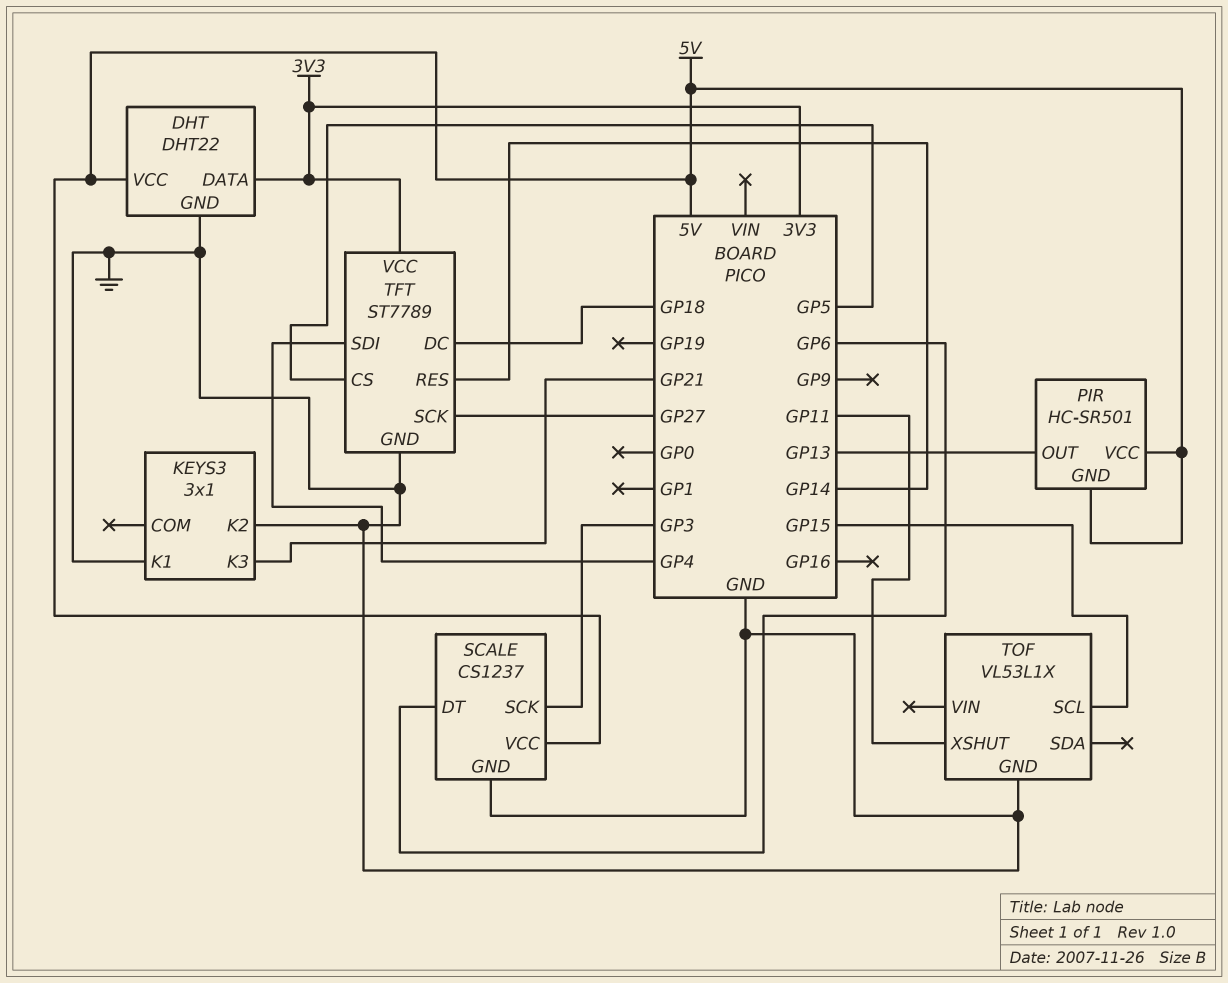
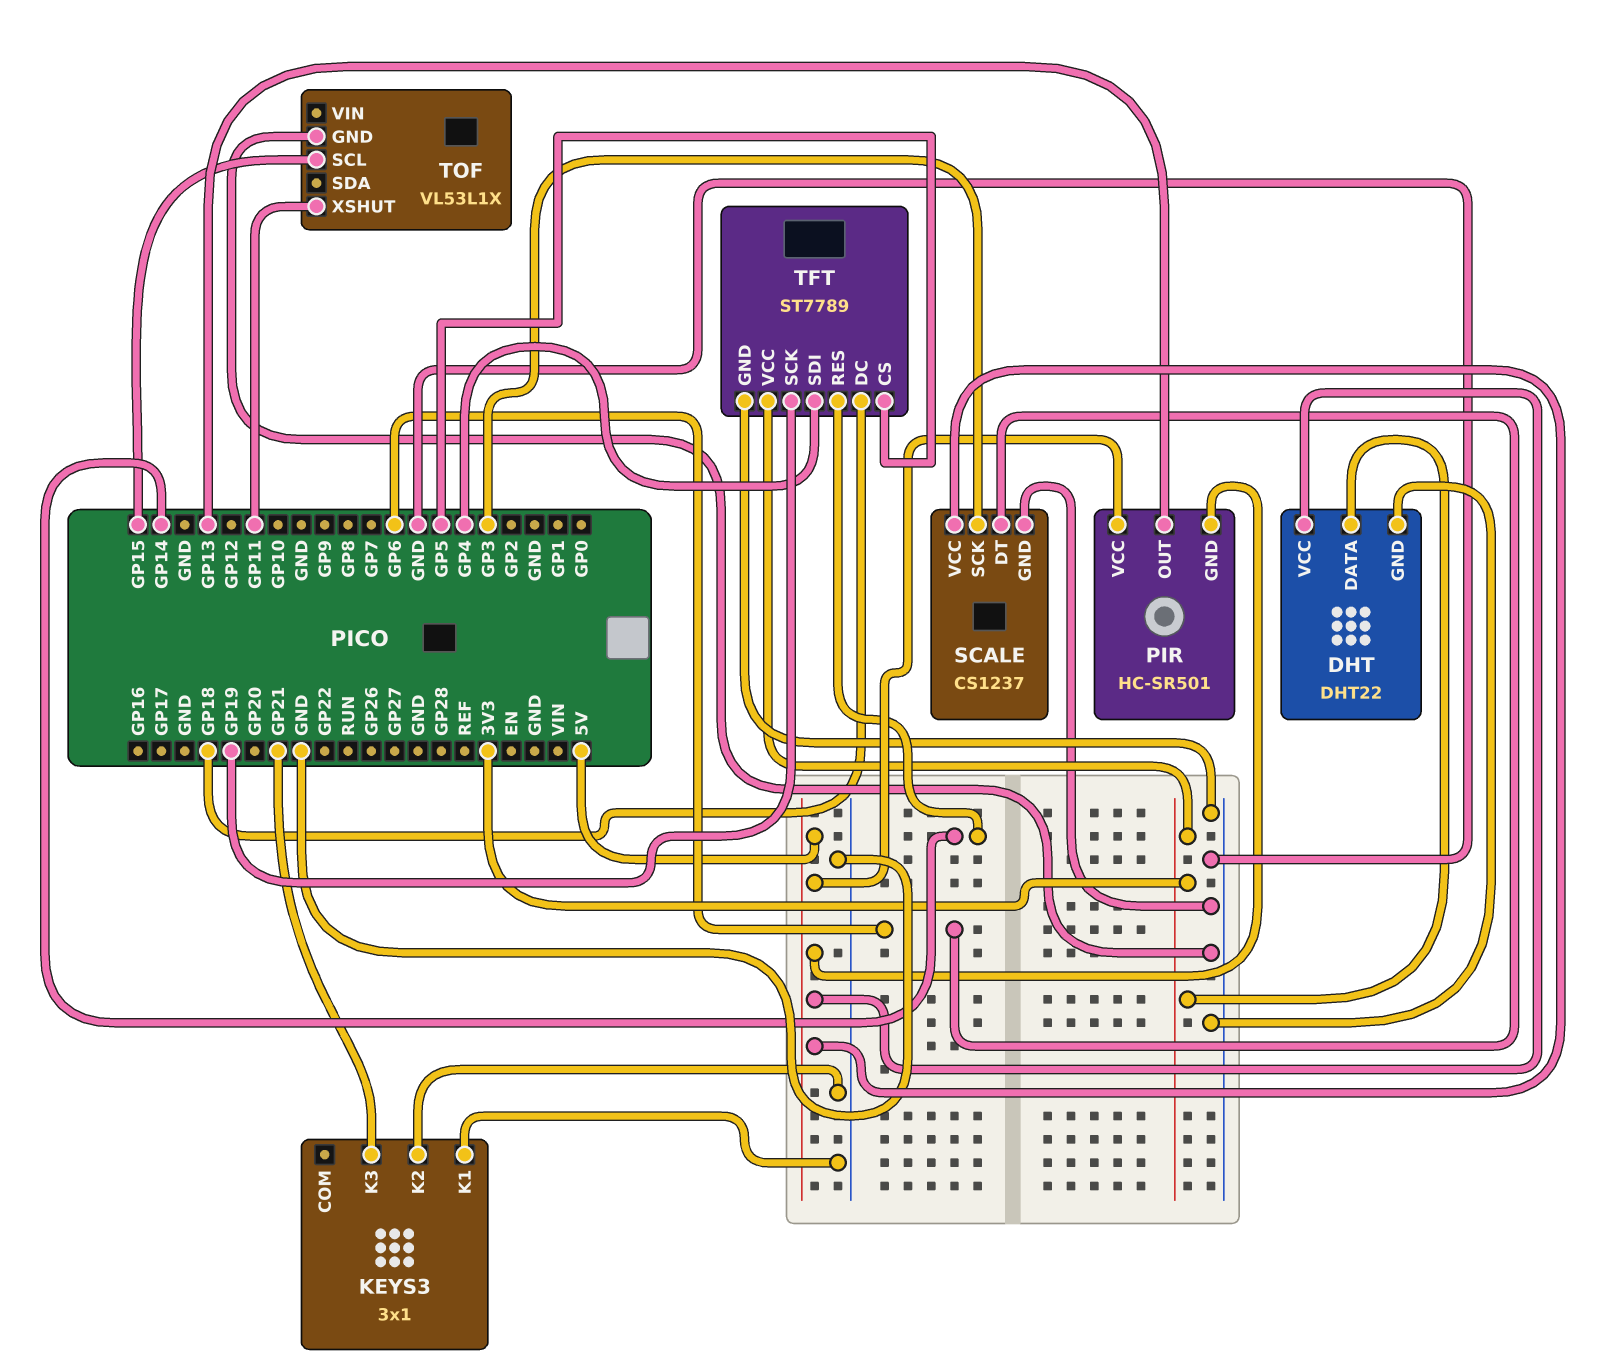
TFT pin SCK: GP27 -> GP19

